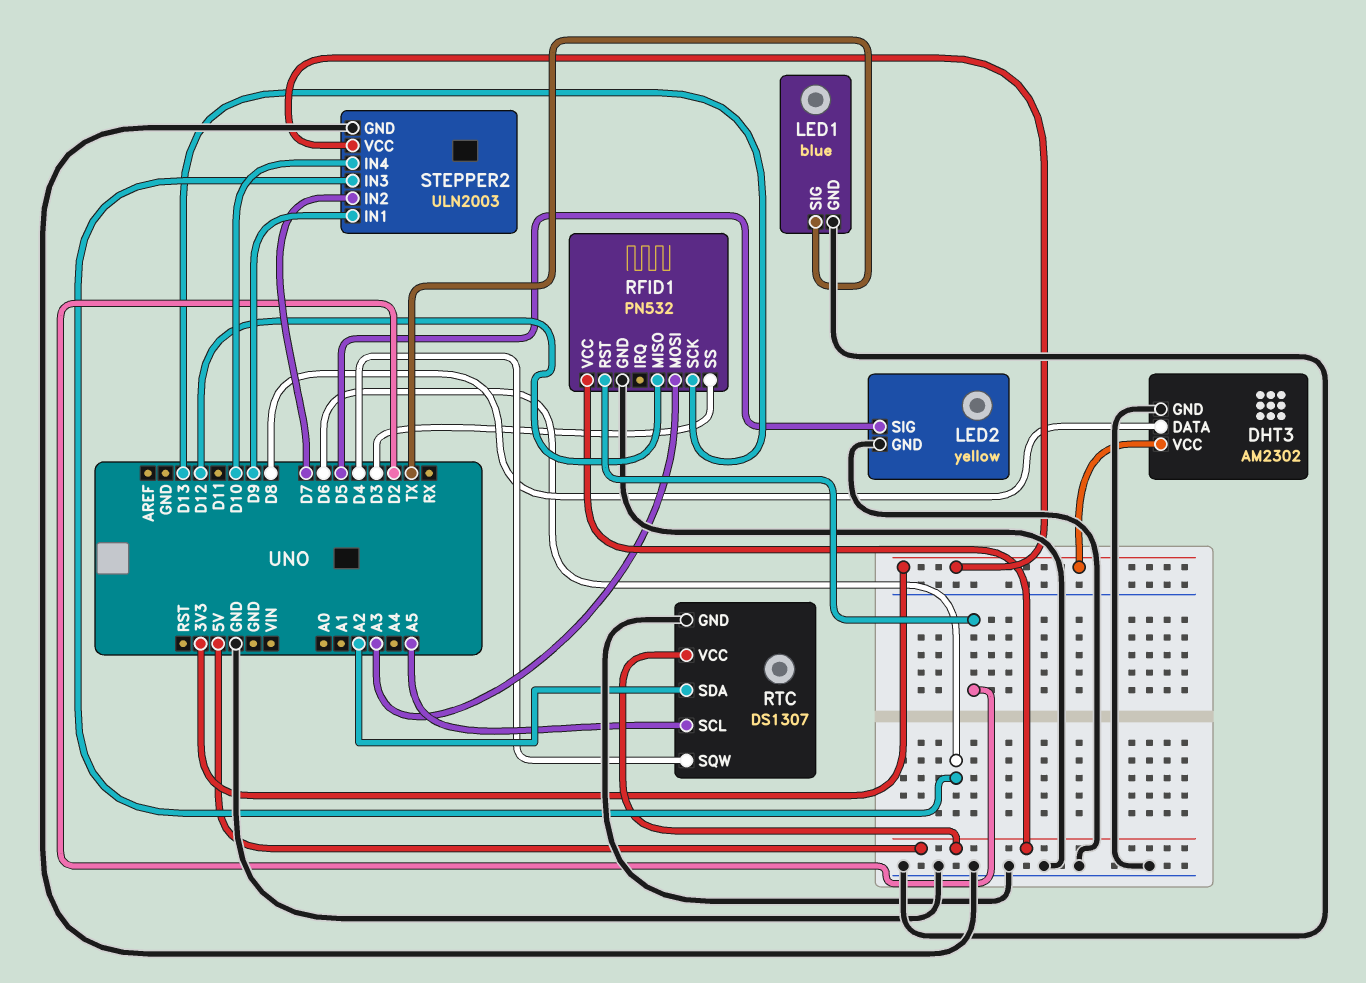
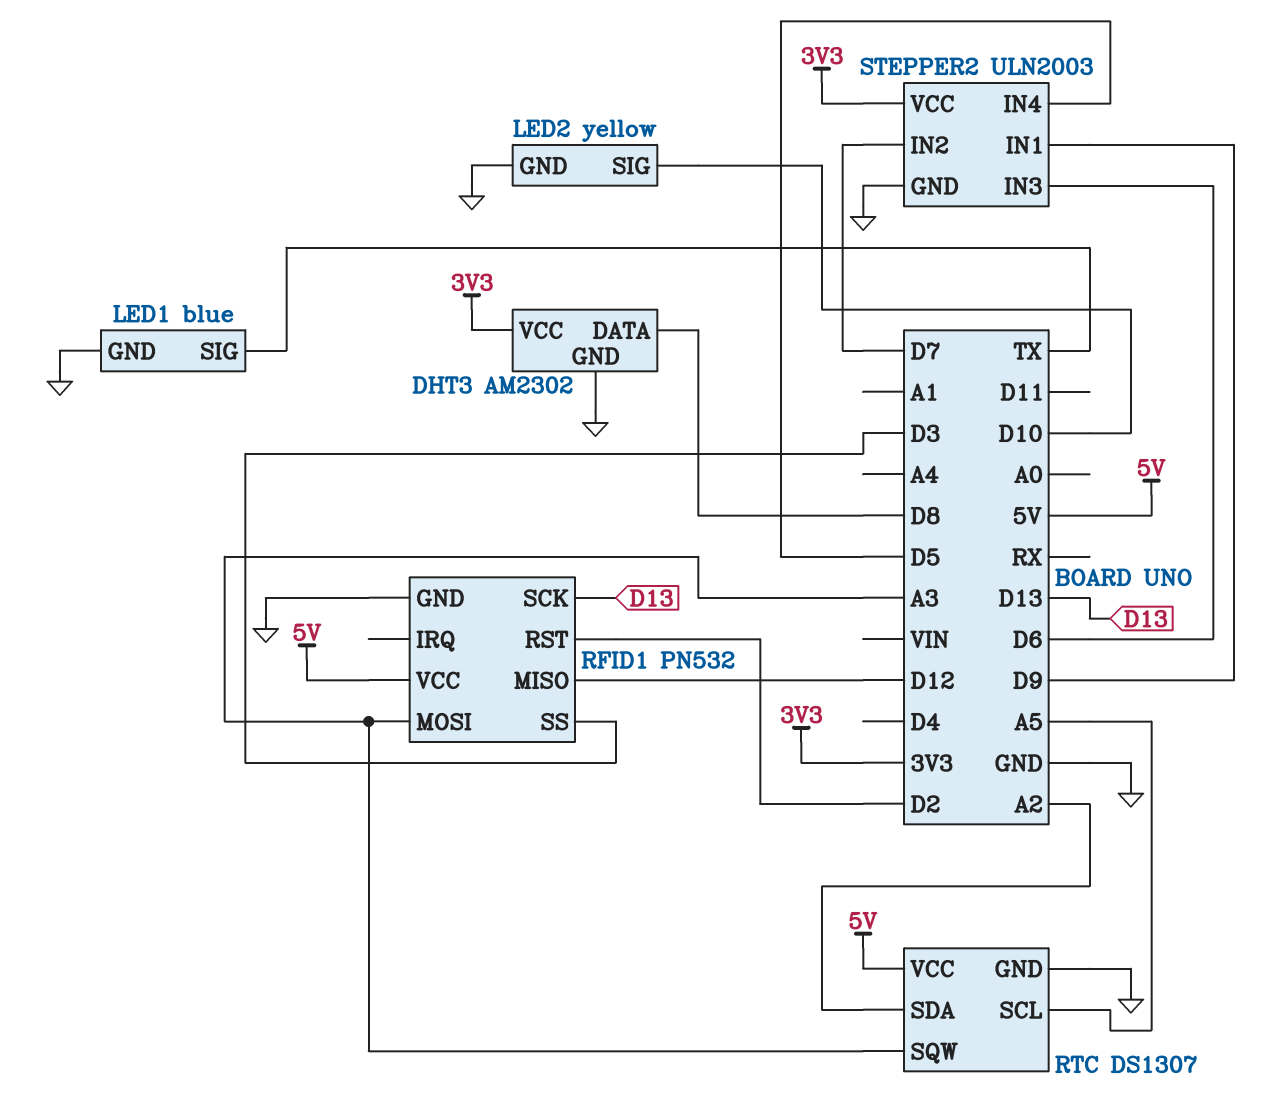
LED2 pin SIG: D5 -> D10
RTC pin SQW: D4 -> A3
STEPPER2 pin IN4: D10 -> D5

